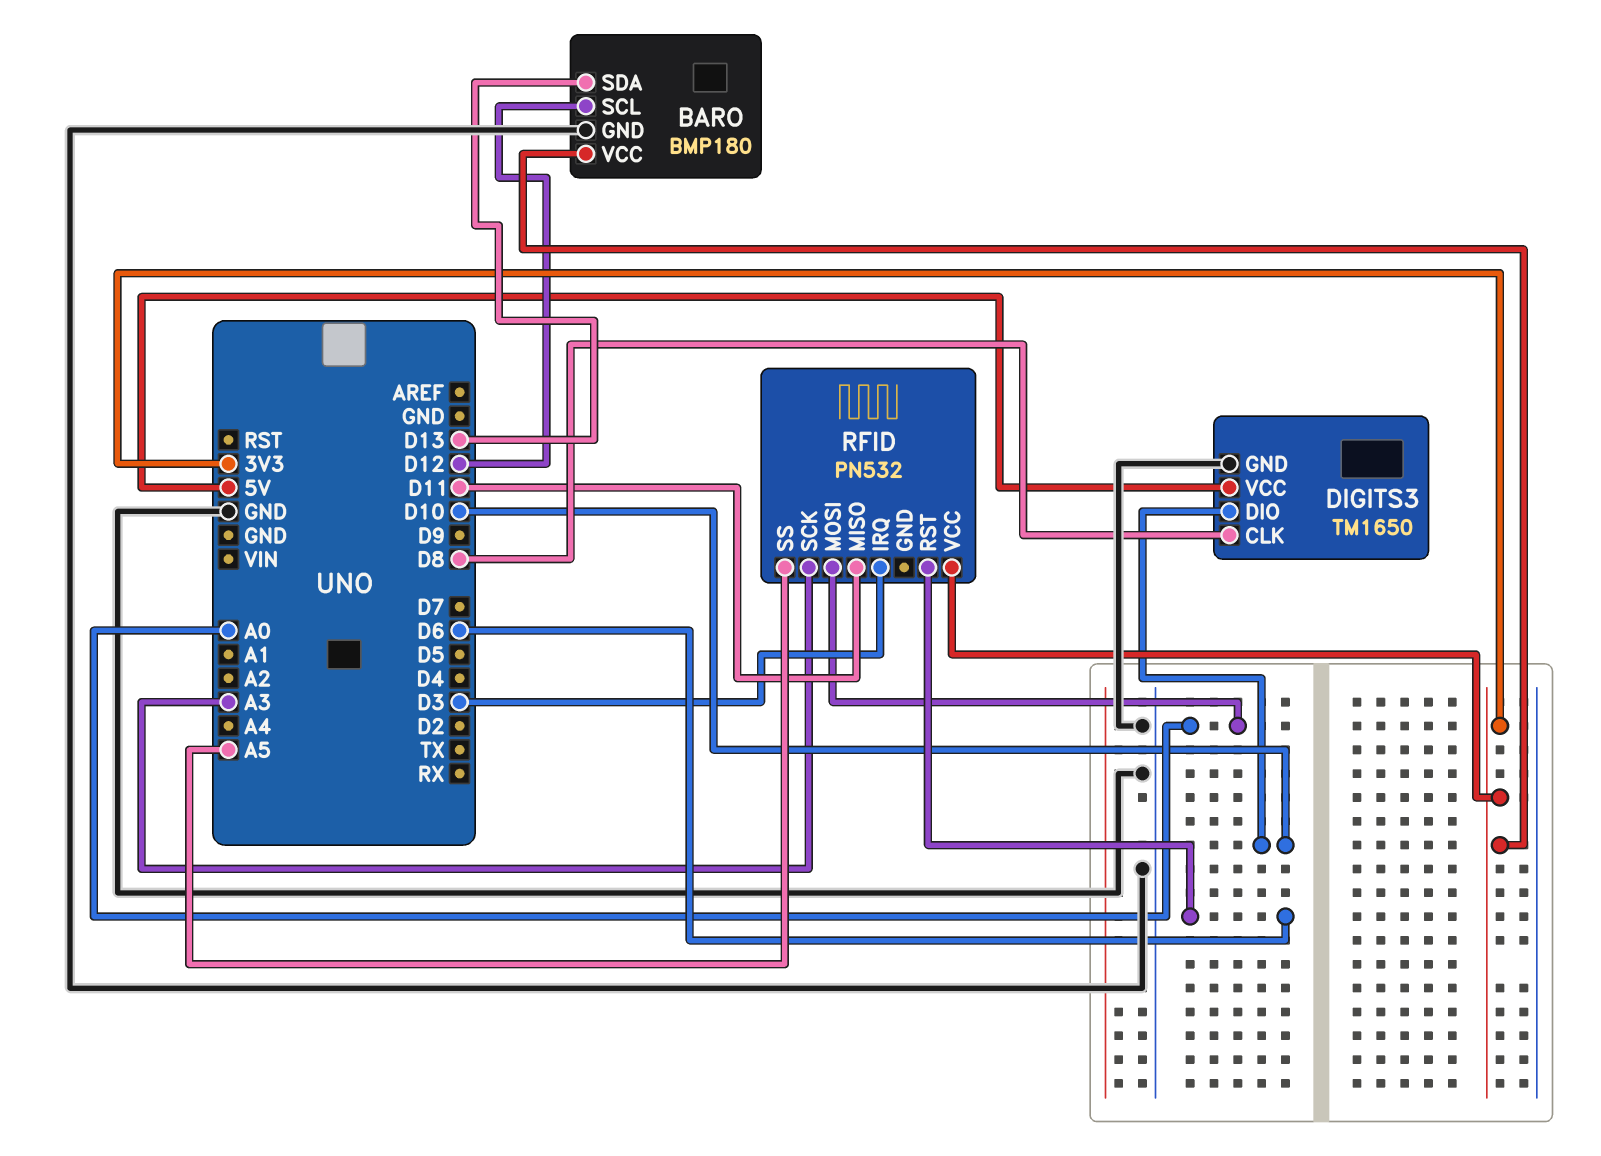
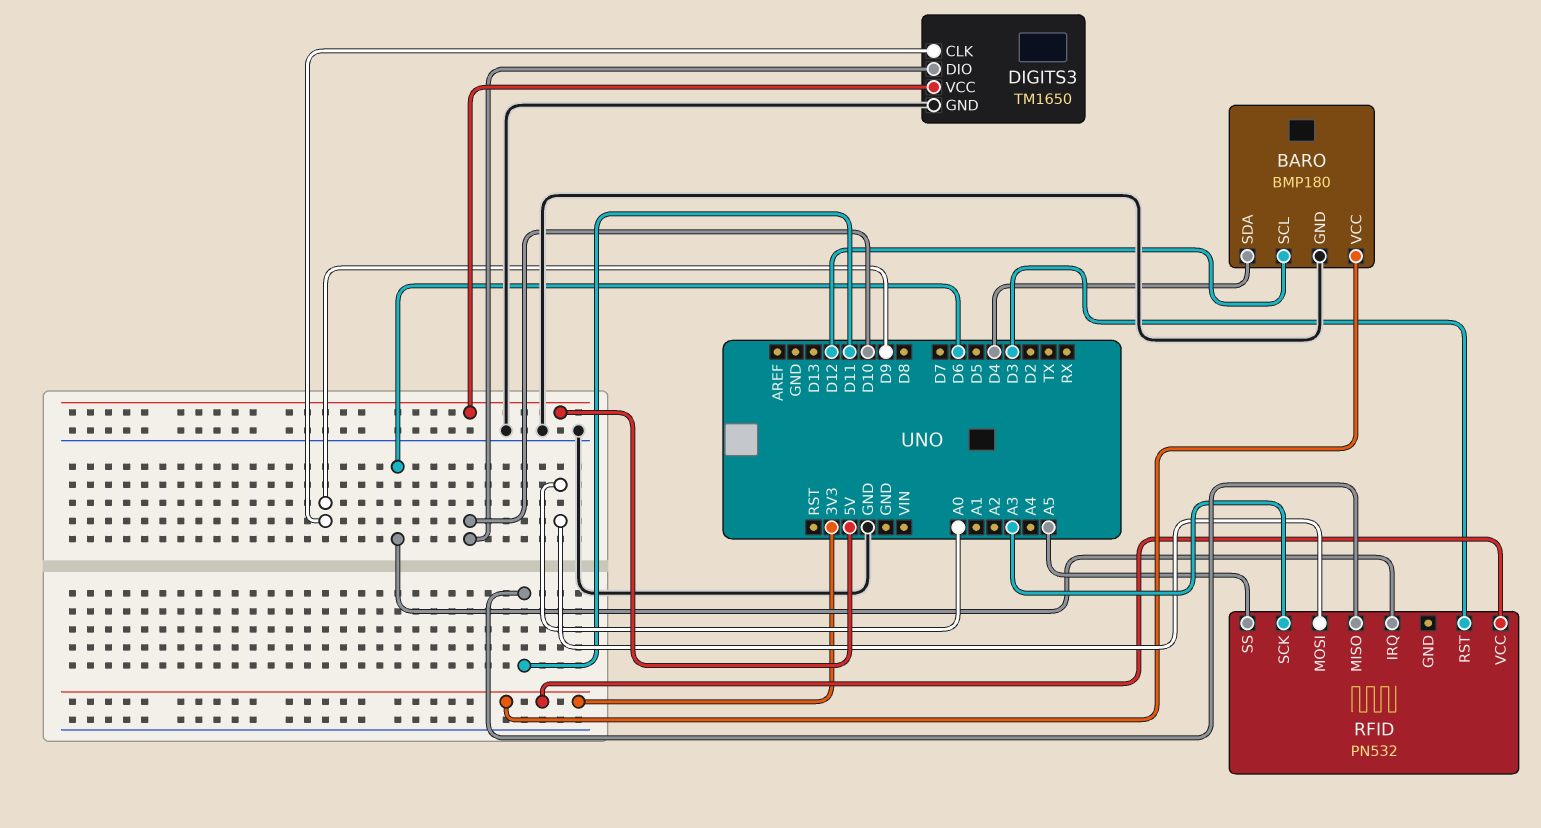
BARO pin SDA: D13 -> D4
DIGITS3 pin CLK: D8 -> D9
RFID pin IRQ: D3 -> D6
RFID pin RST: D6 -> D3

